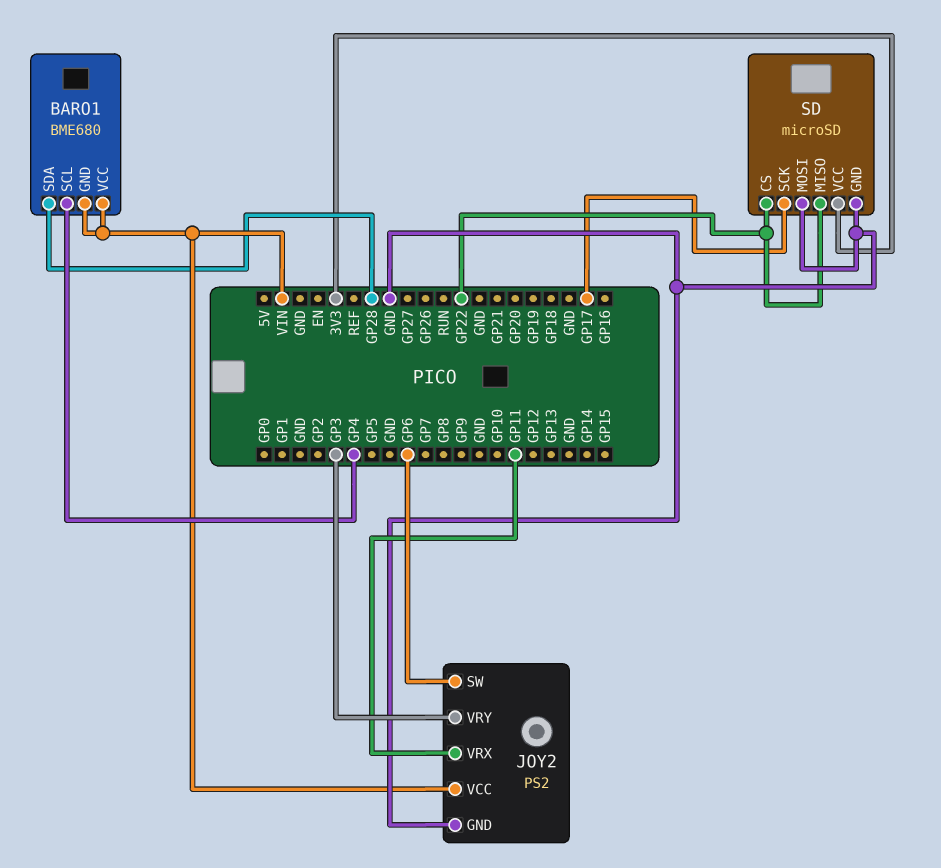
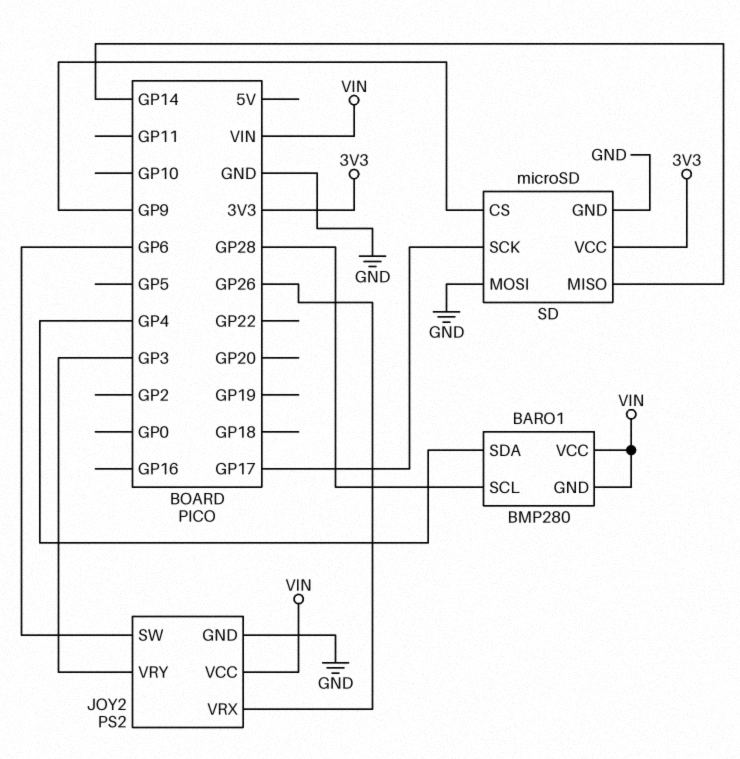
BARO1: BME680 -> BMP280
BARO1 pin SCL: GP4 -> GP28
BARO1 pin SDA: GP28 -> GP4
JOY2 pin VRX: GP11 -> GP26
SD pin CS: GP22 -> GP9
SD pin MISO: GP22 -> GP14

